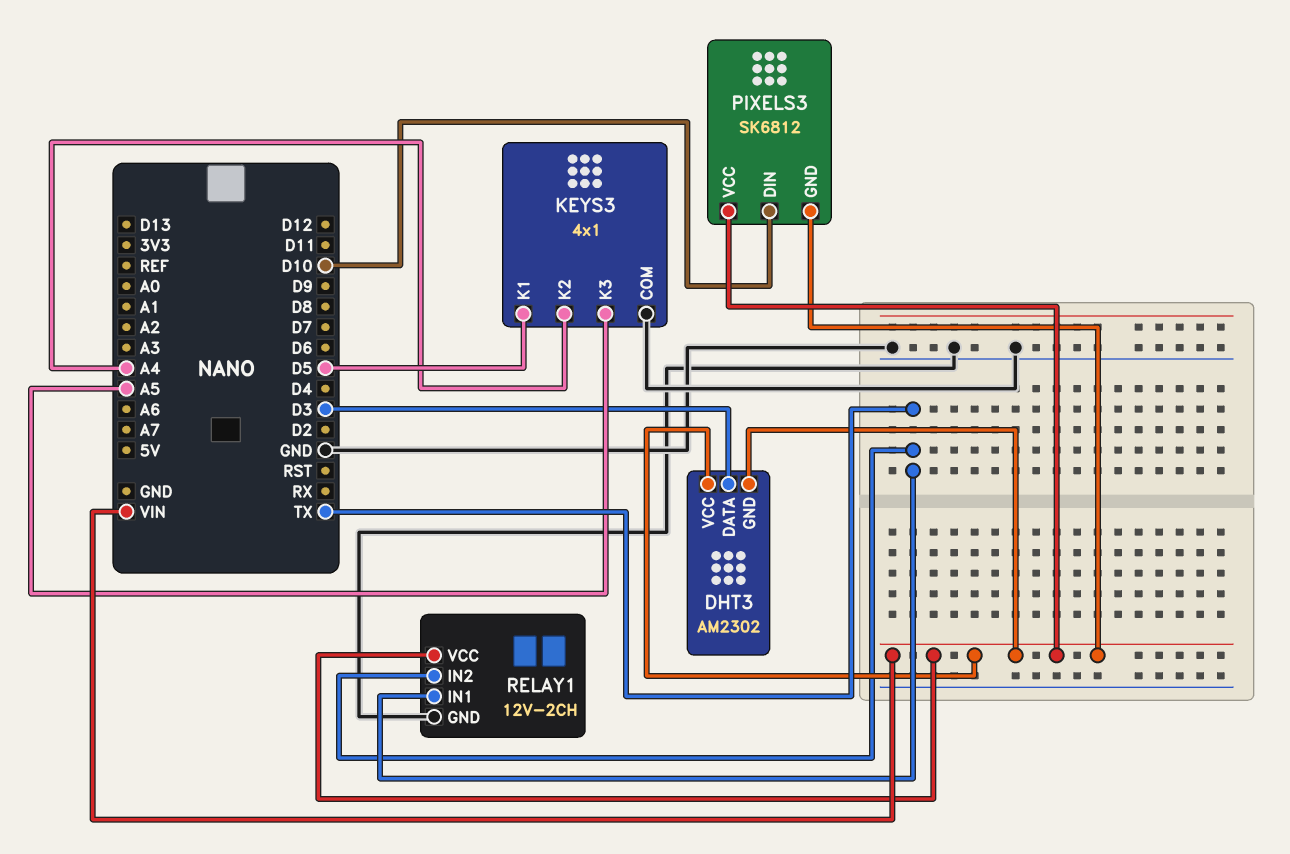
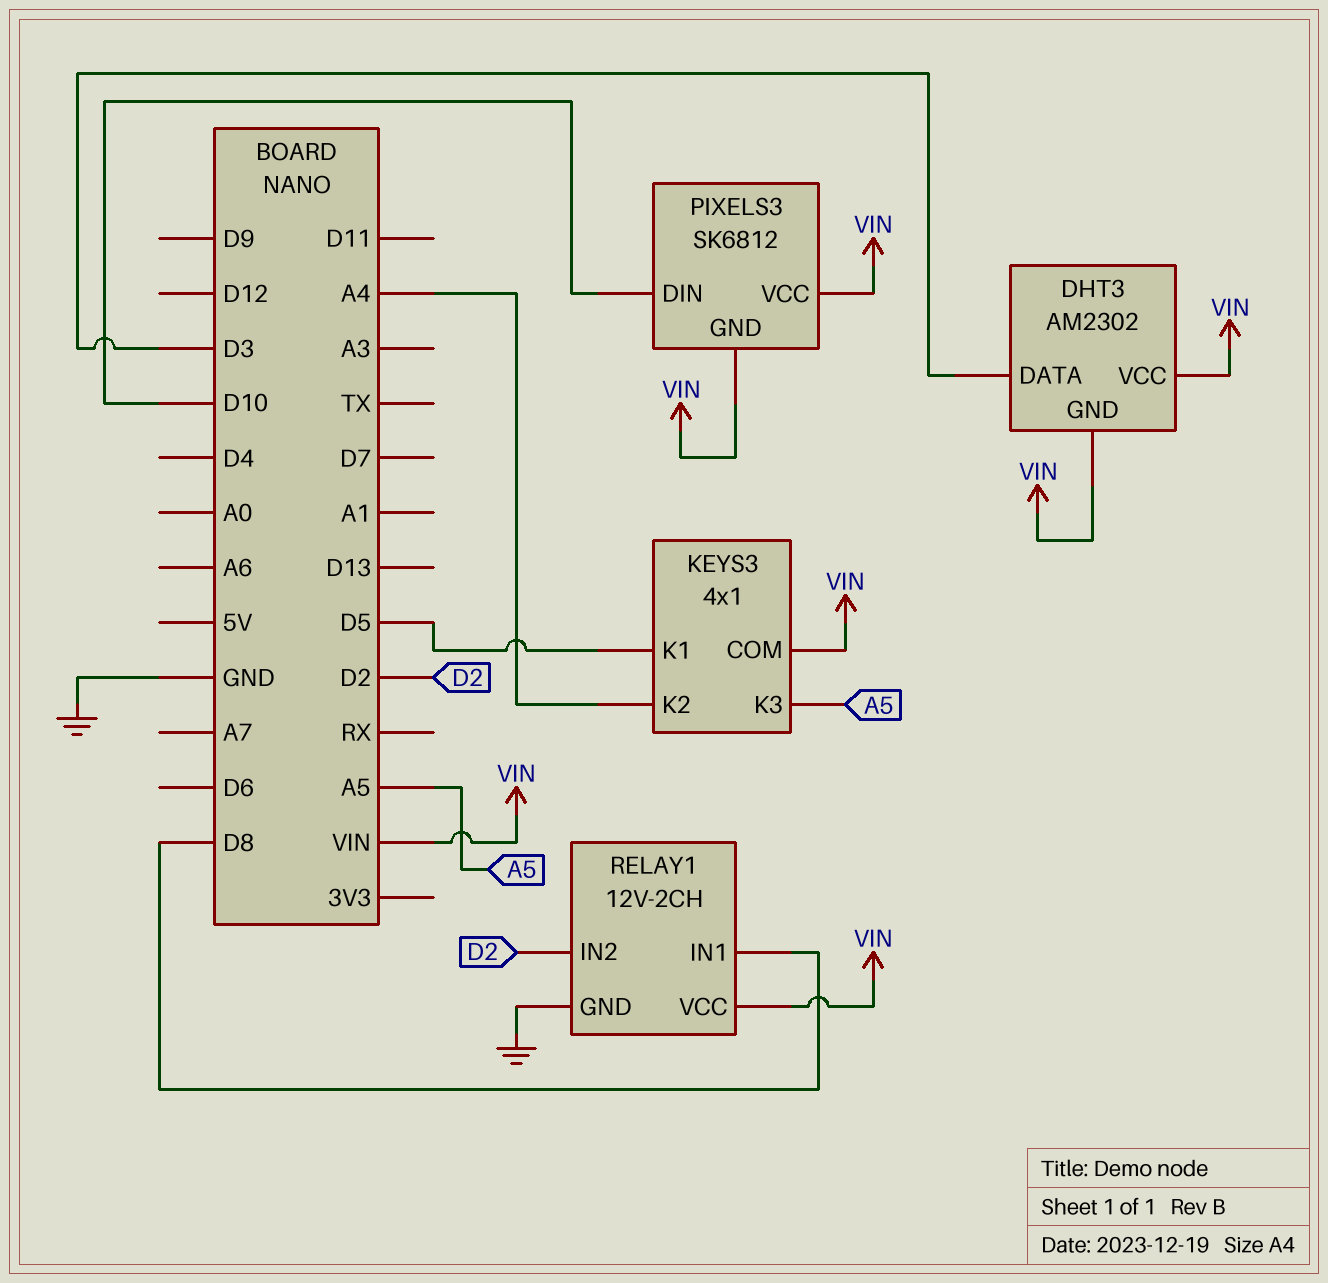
KEYS3 pin COM: GND -> VIN
RELAY1 pin IN1: TX -> D8
RELAY1 pin IN2: TX -> D2

